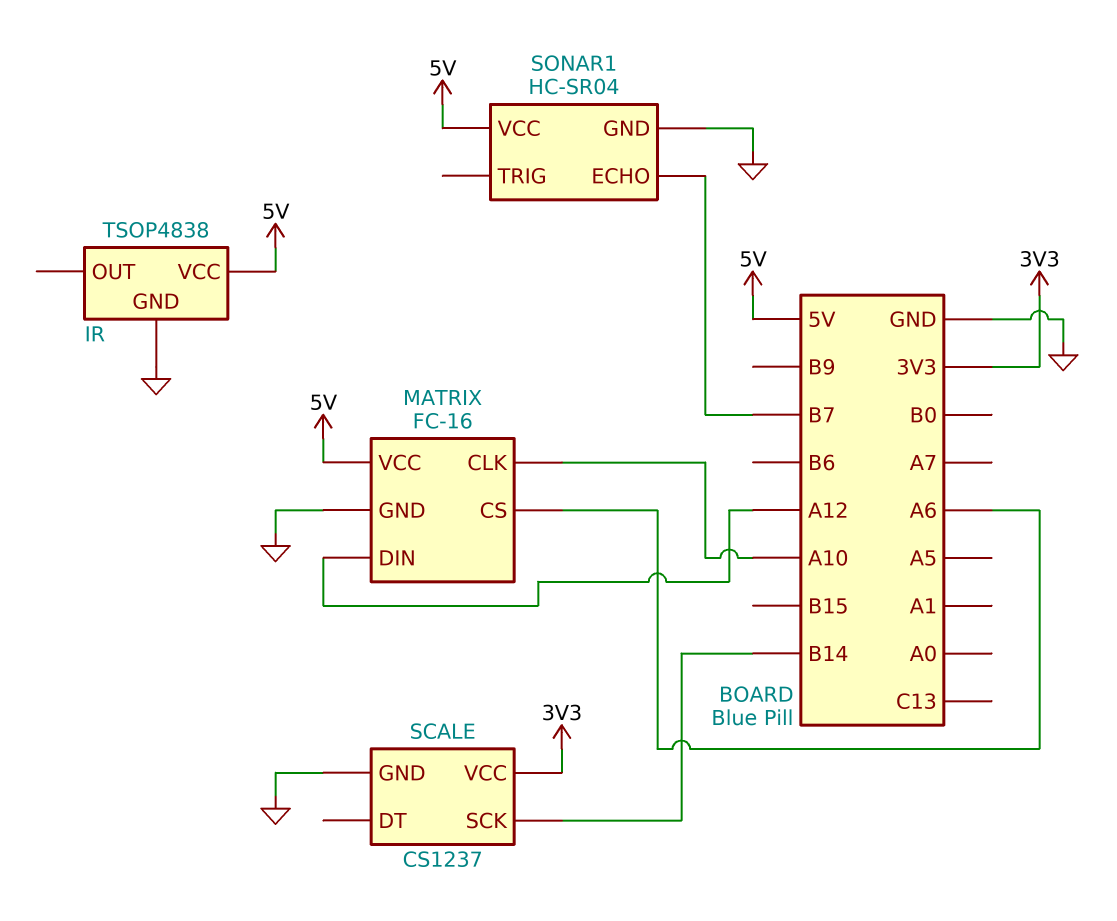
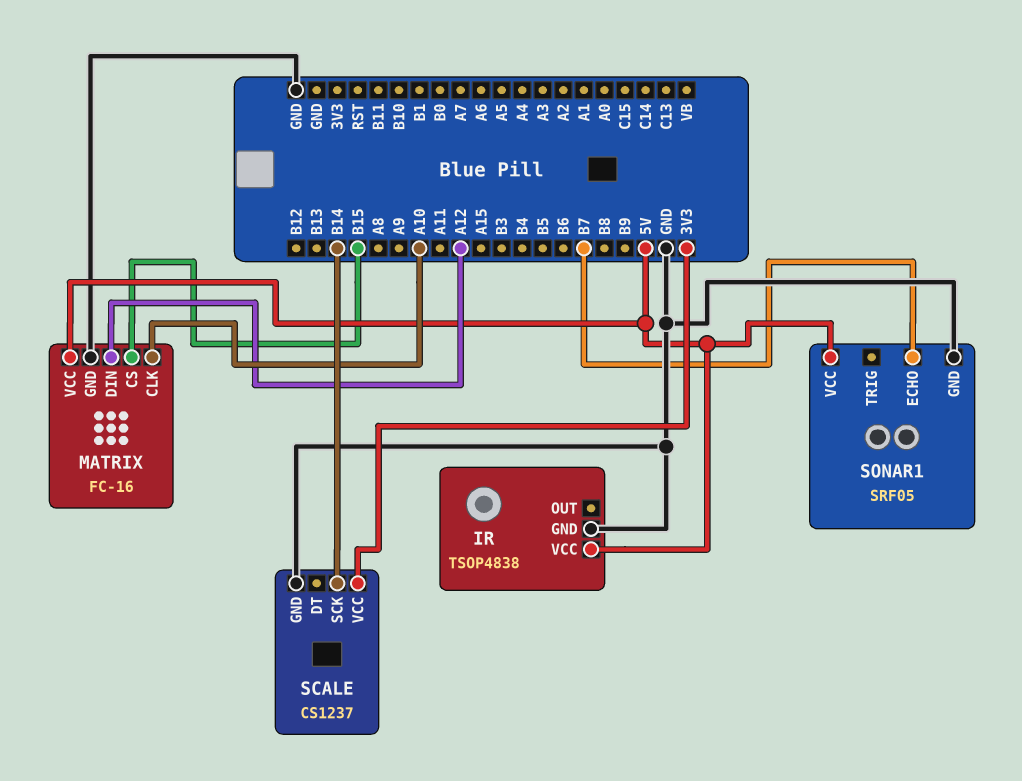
MATRIX pin CS: A6 -> B15
SONAR1: HC-SR04 -> SRF05

